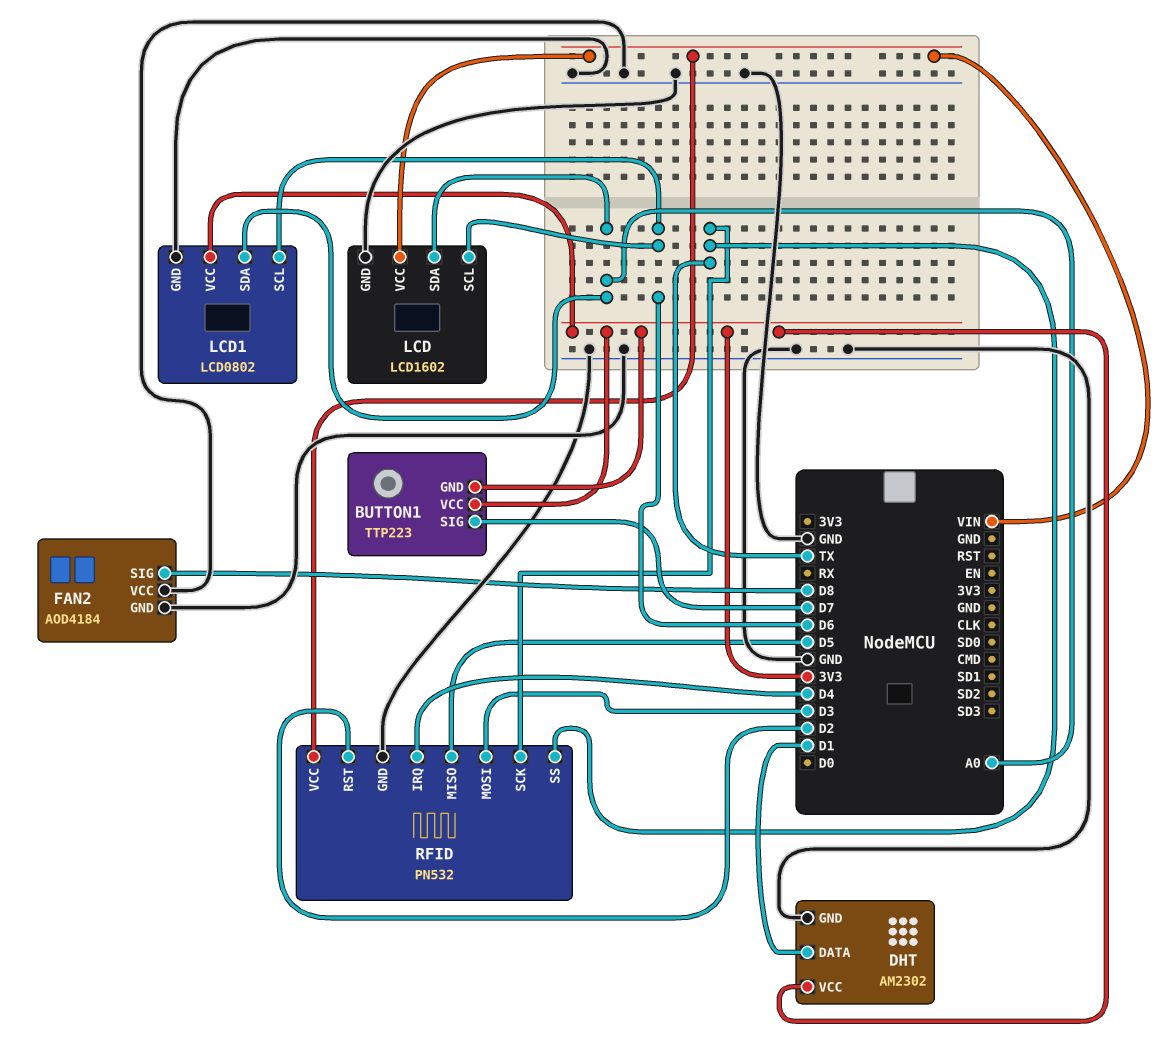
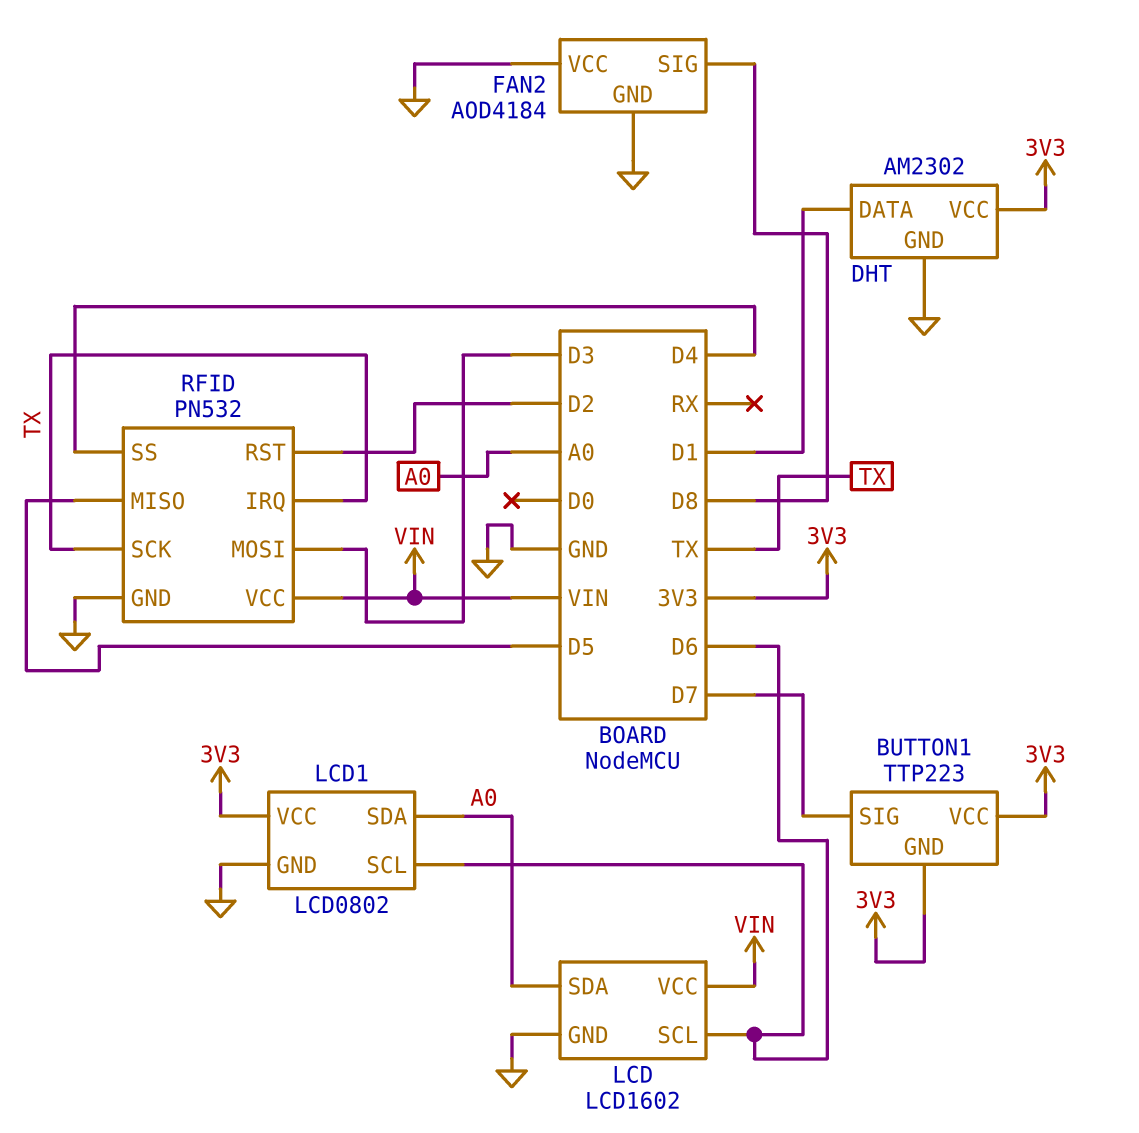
RFID pin IRQ: D4 -> TX
RFID pin SS: TX -> D4

